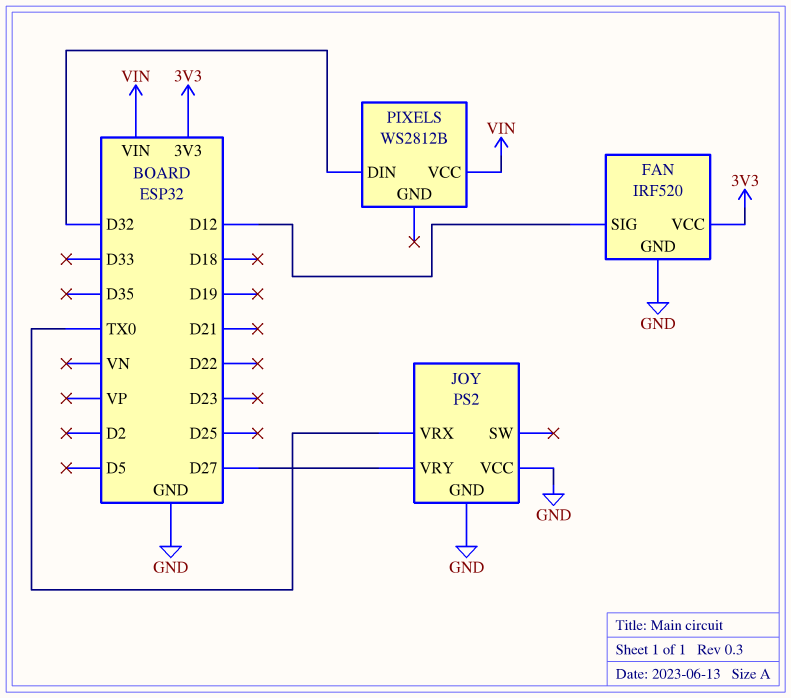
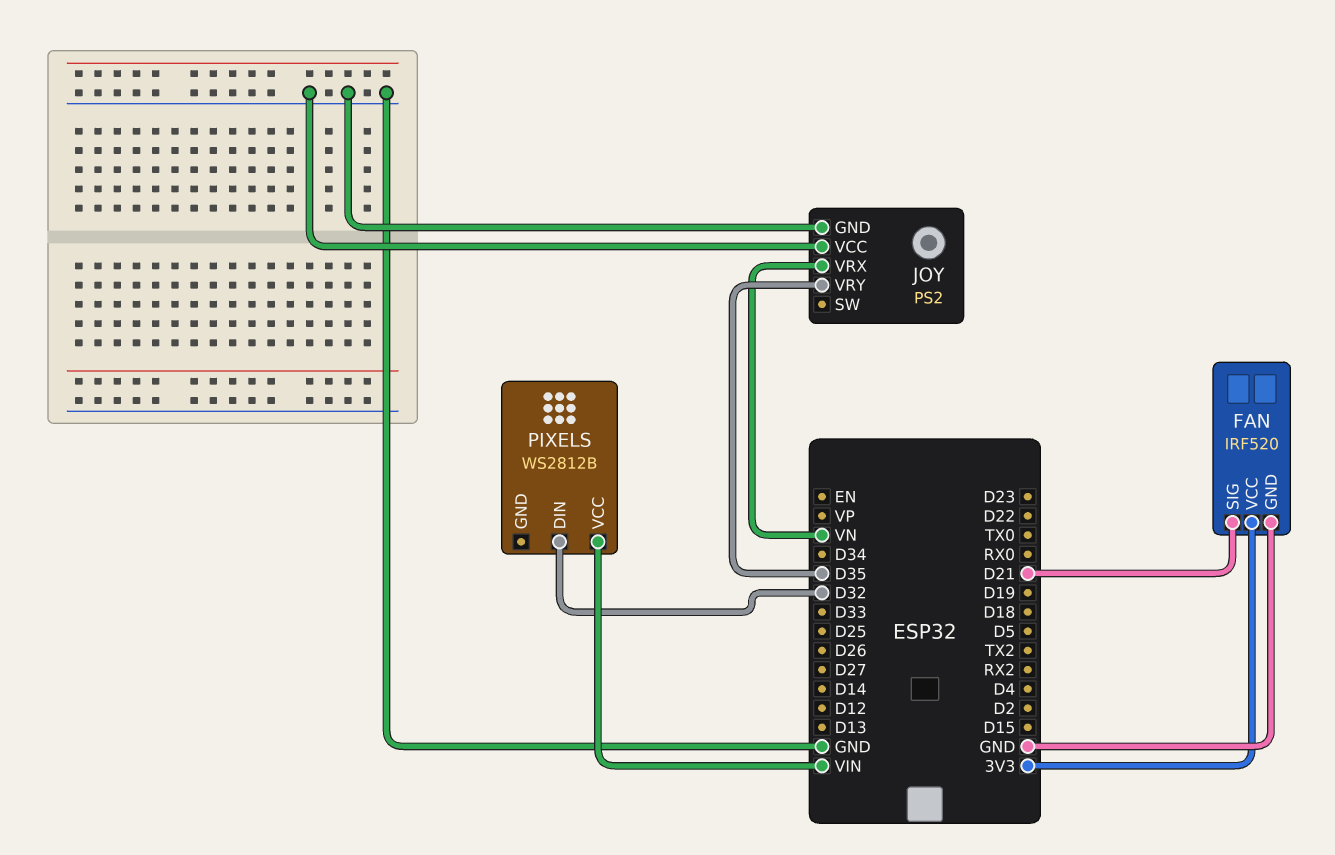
FAN pin SIG: D12 -> D21
JOY pin VRX: TX0 -> VN
JOY pin VRY: D27 -> D35

